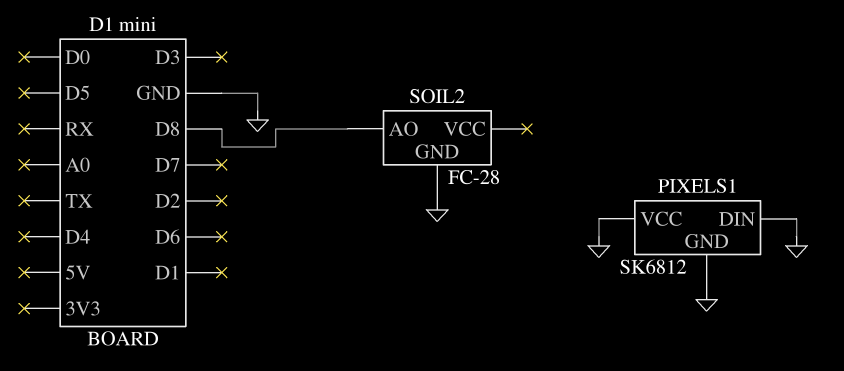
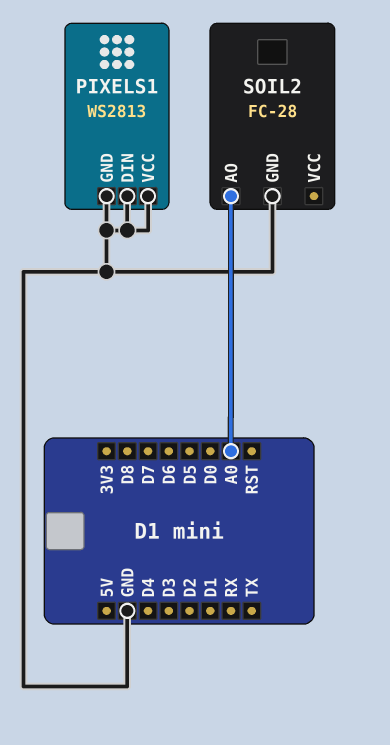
PIXELS1: SK6812 -> WS2813
SOIL2 pin AO: D8 -> A0

